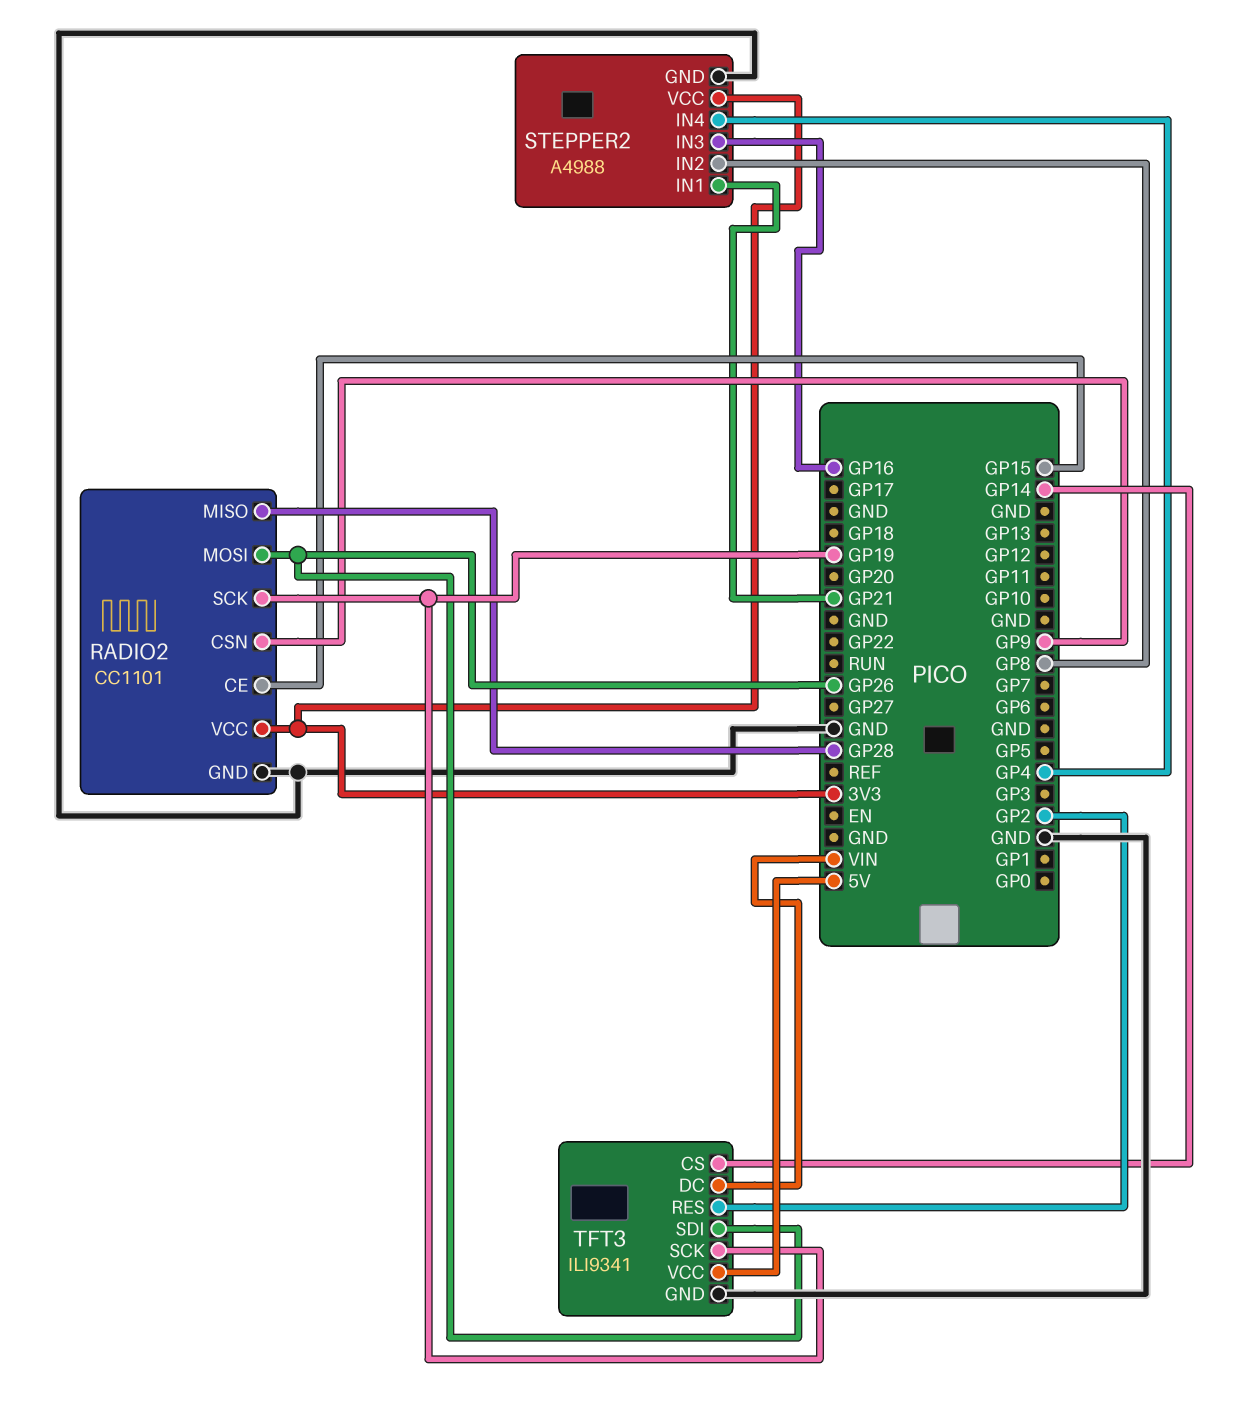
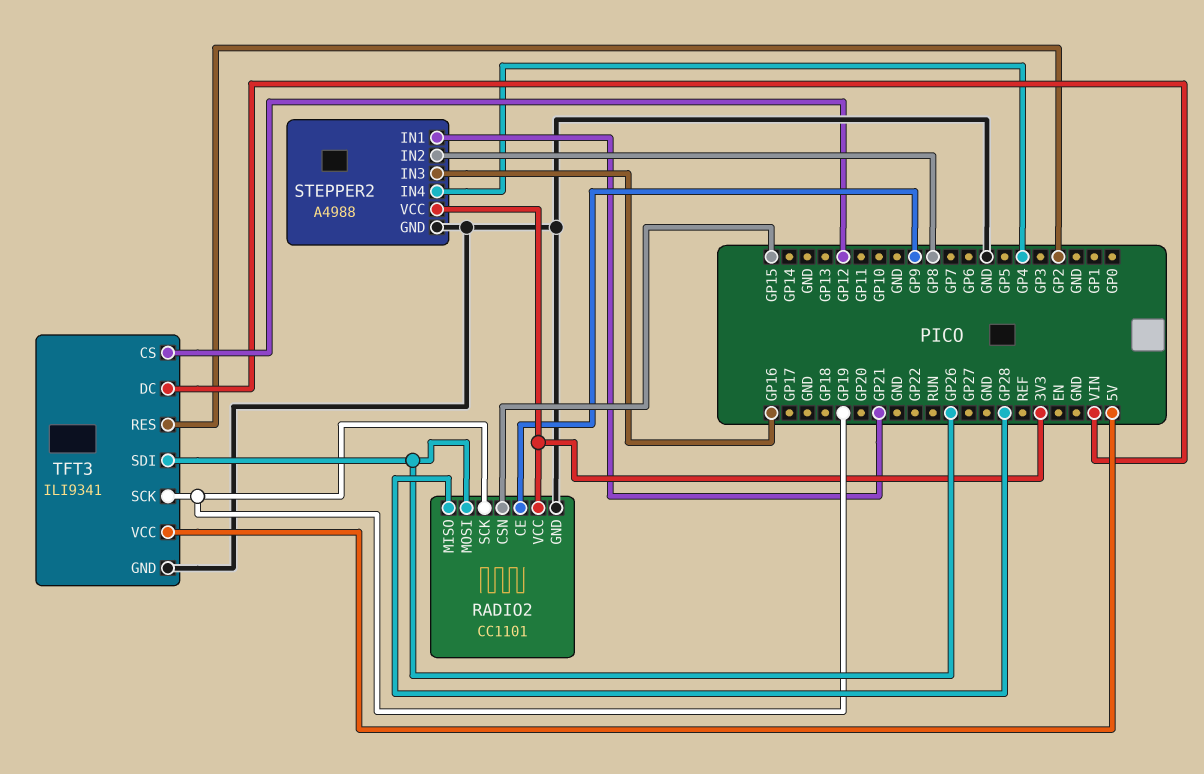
RADIO2 pin CE: GP15 -> GP9
RADIO2 pin CSN: GP9 -> GP15
TFT3 pin CS: GP14 -> GP12

